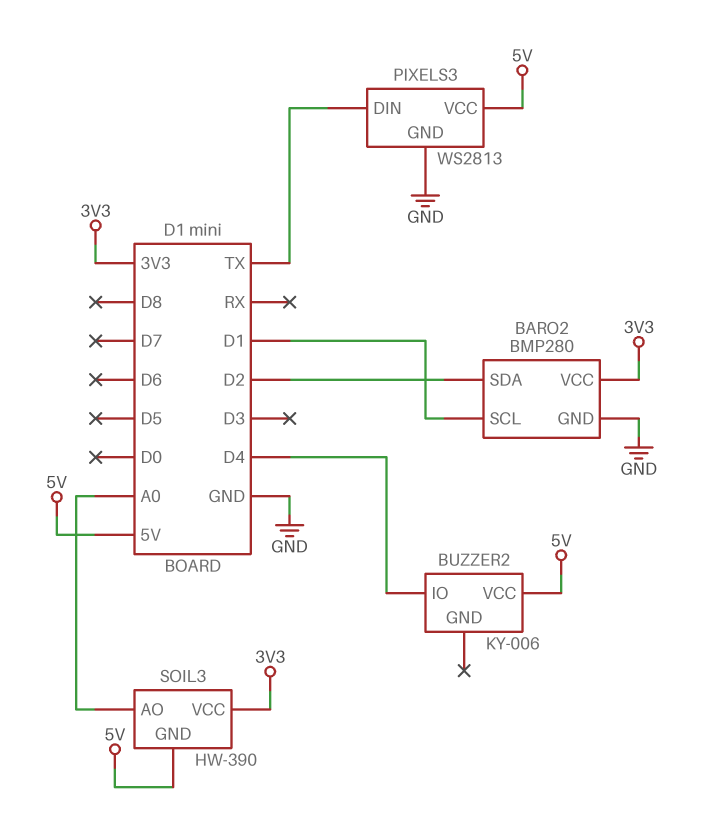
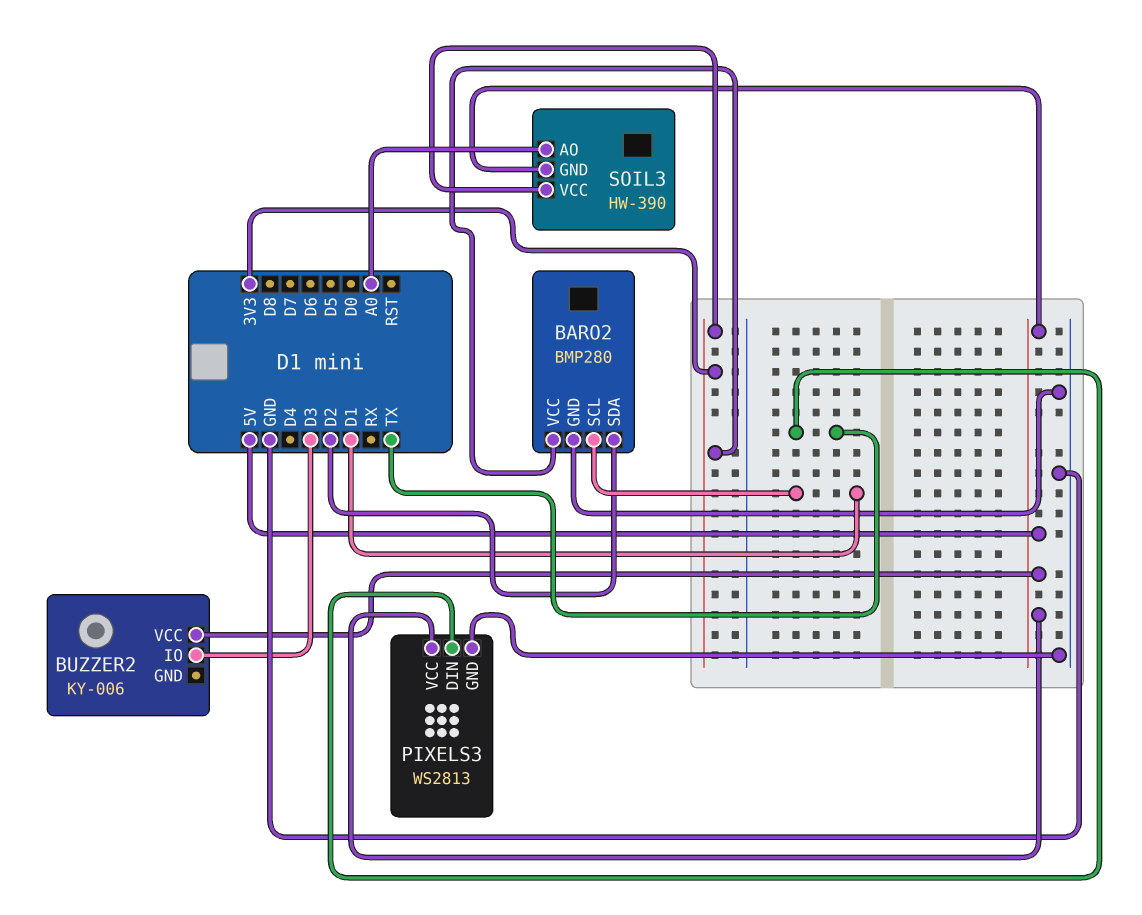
BUZZER2 pin IO: D4 -> D3

